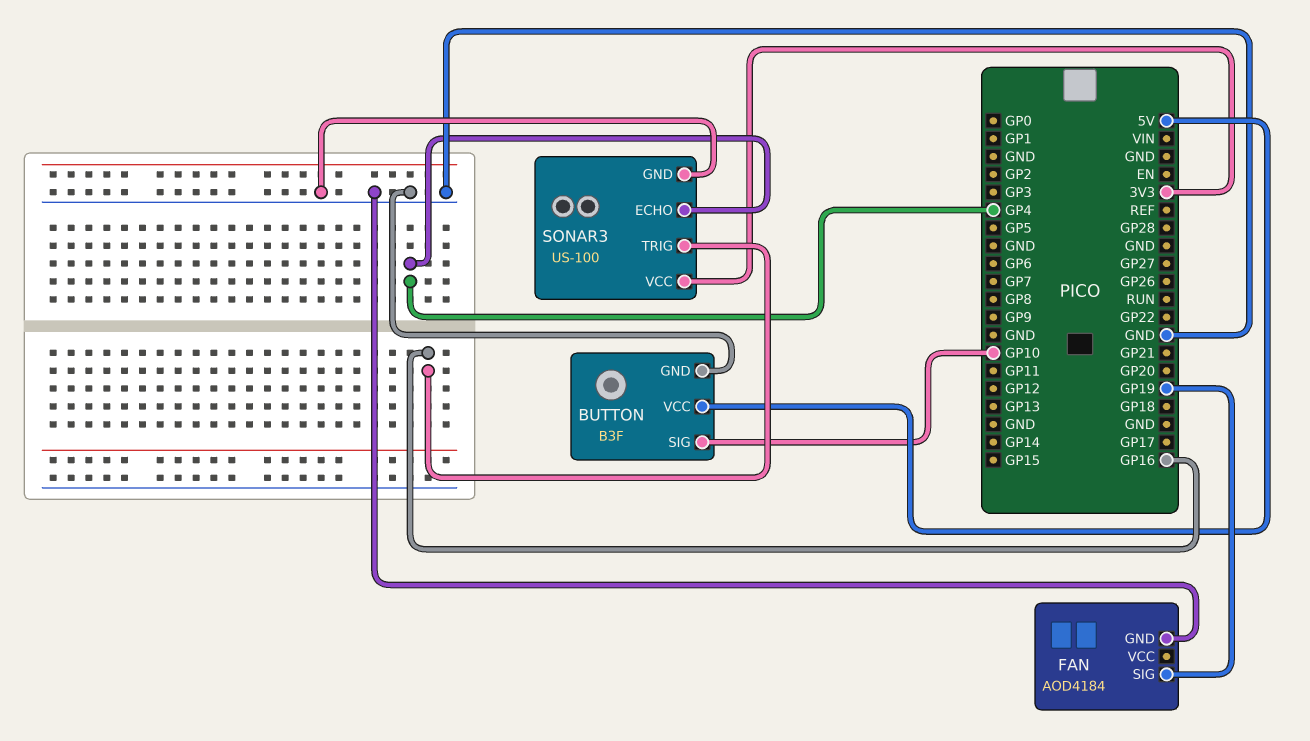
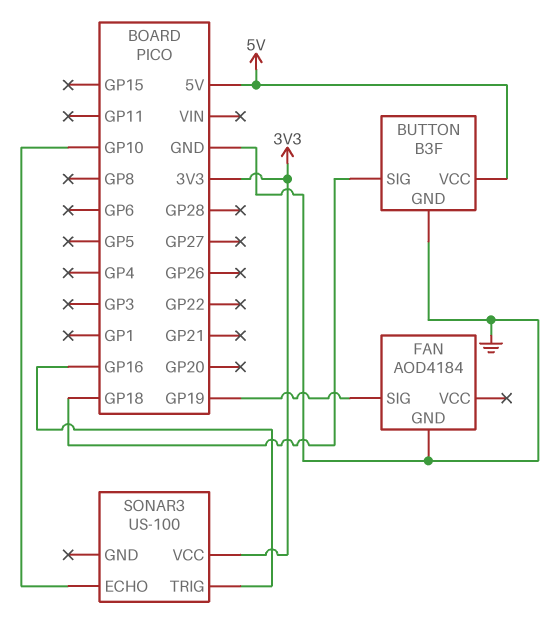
BUTTON pin SIG: GP10 -> GP18
SONAR3 pin ECHO: GP4 -> GP10
SONAR3 pin GND: GND -> none

